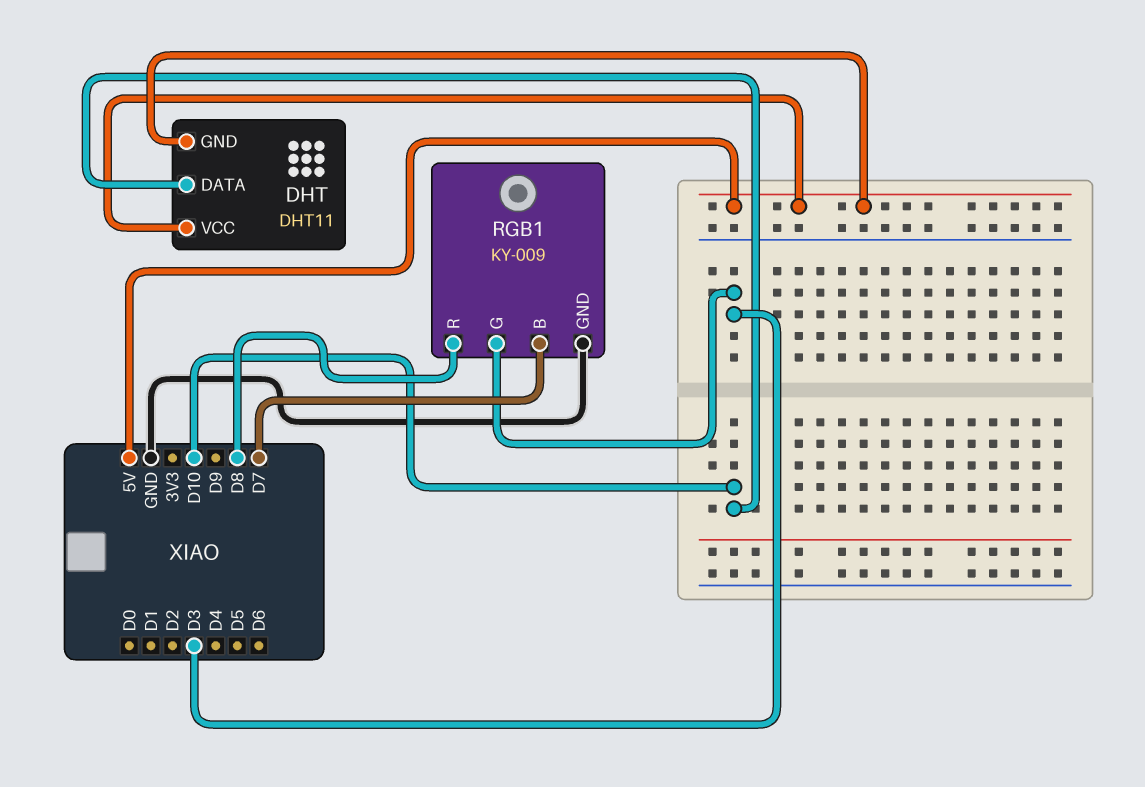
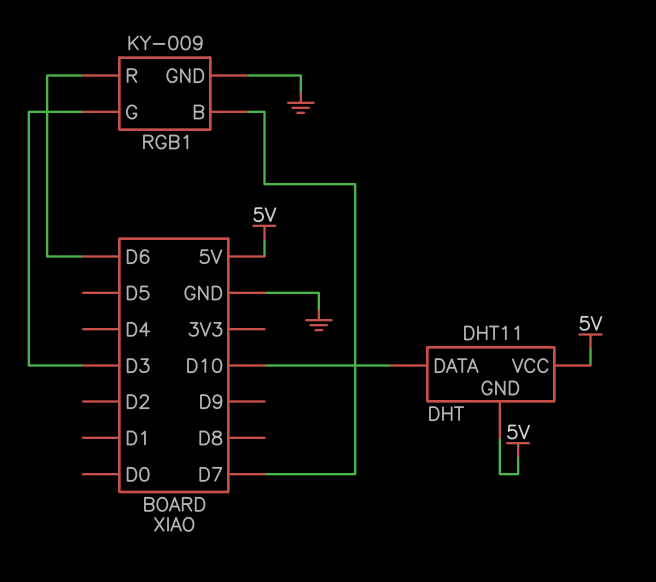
RGB1 pin R: D8 -> D6

